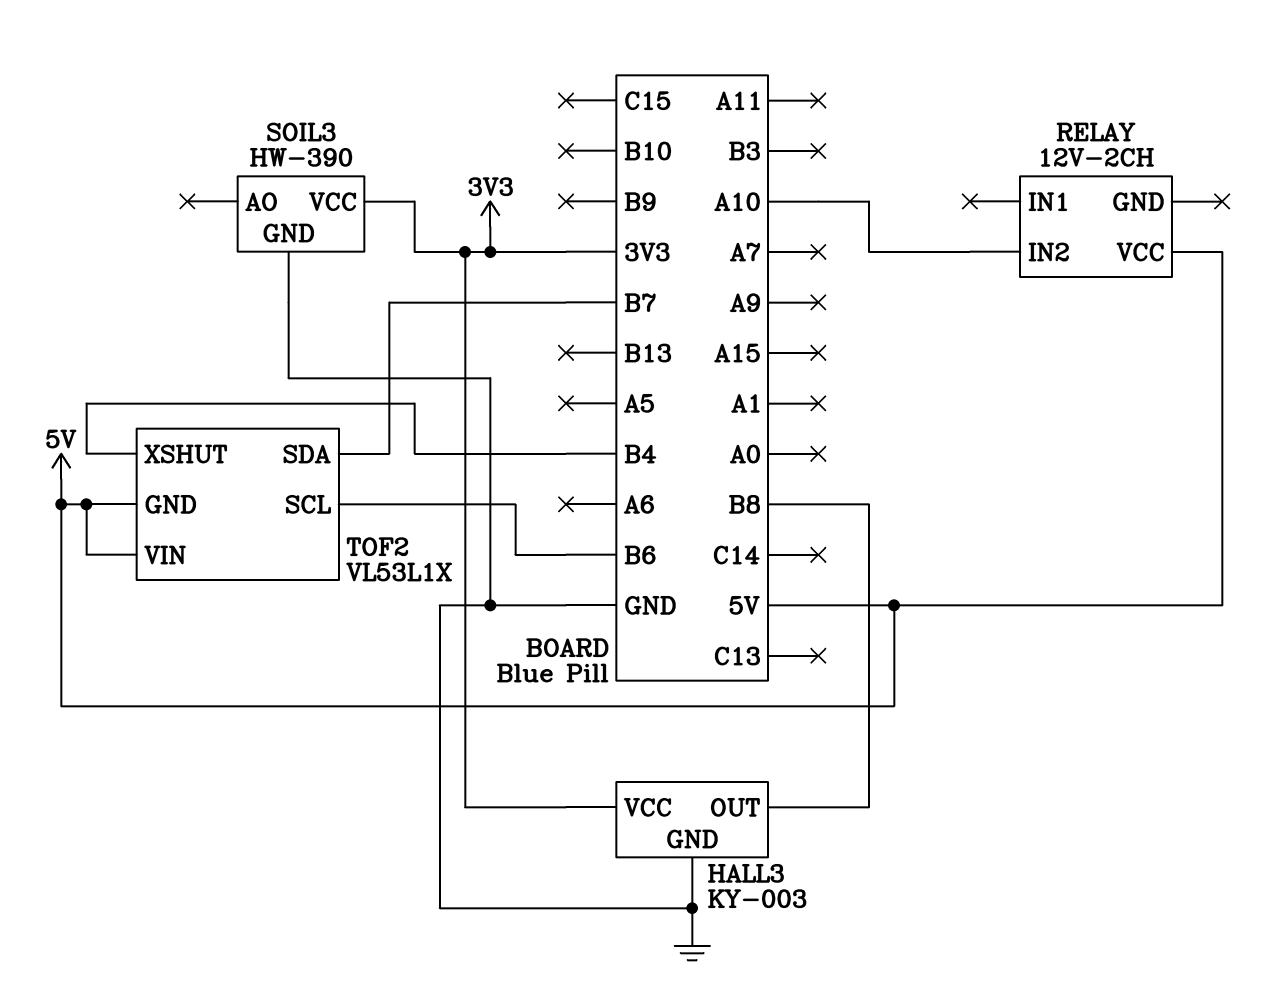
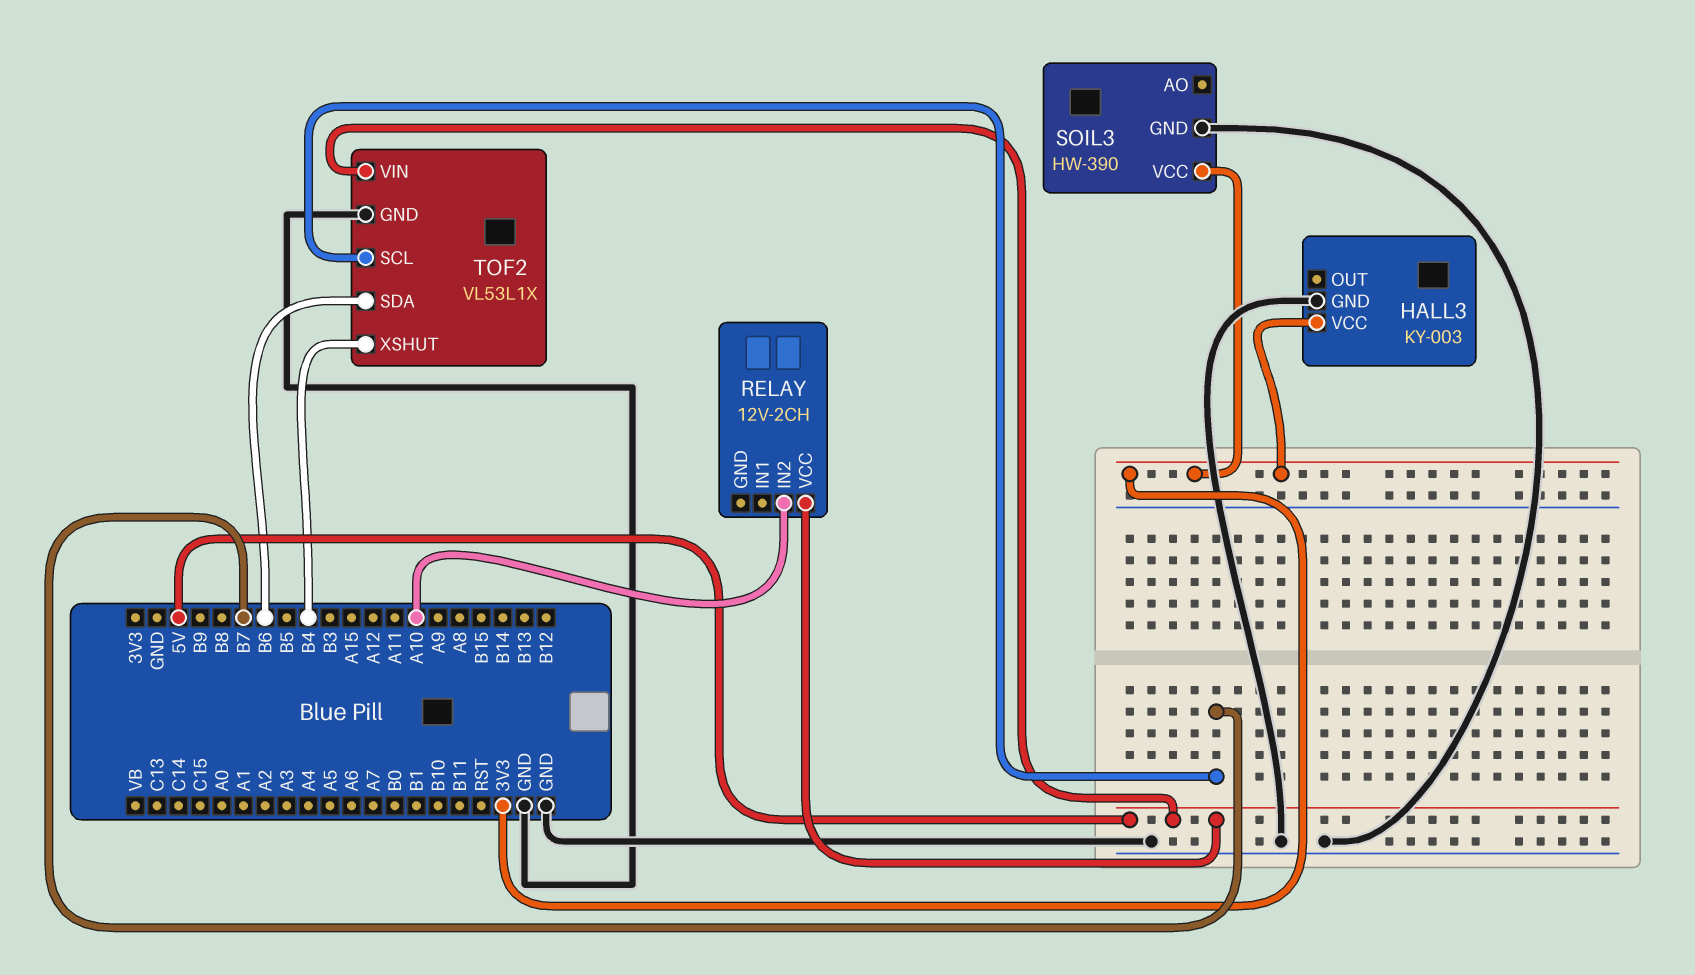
HALL3 pin OUT: B8 -> none
TOF2 pin GND: 5V -> GND
TOF2 pin SCL: B6 -> B7
TOF2 pin SDA: B7 -> B6

